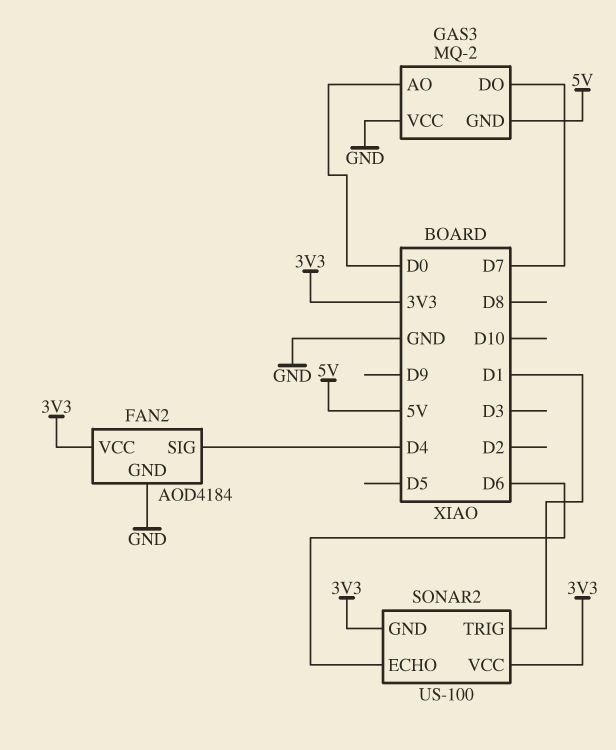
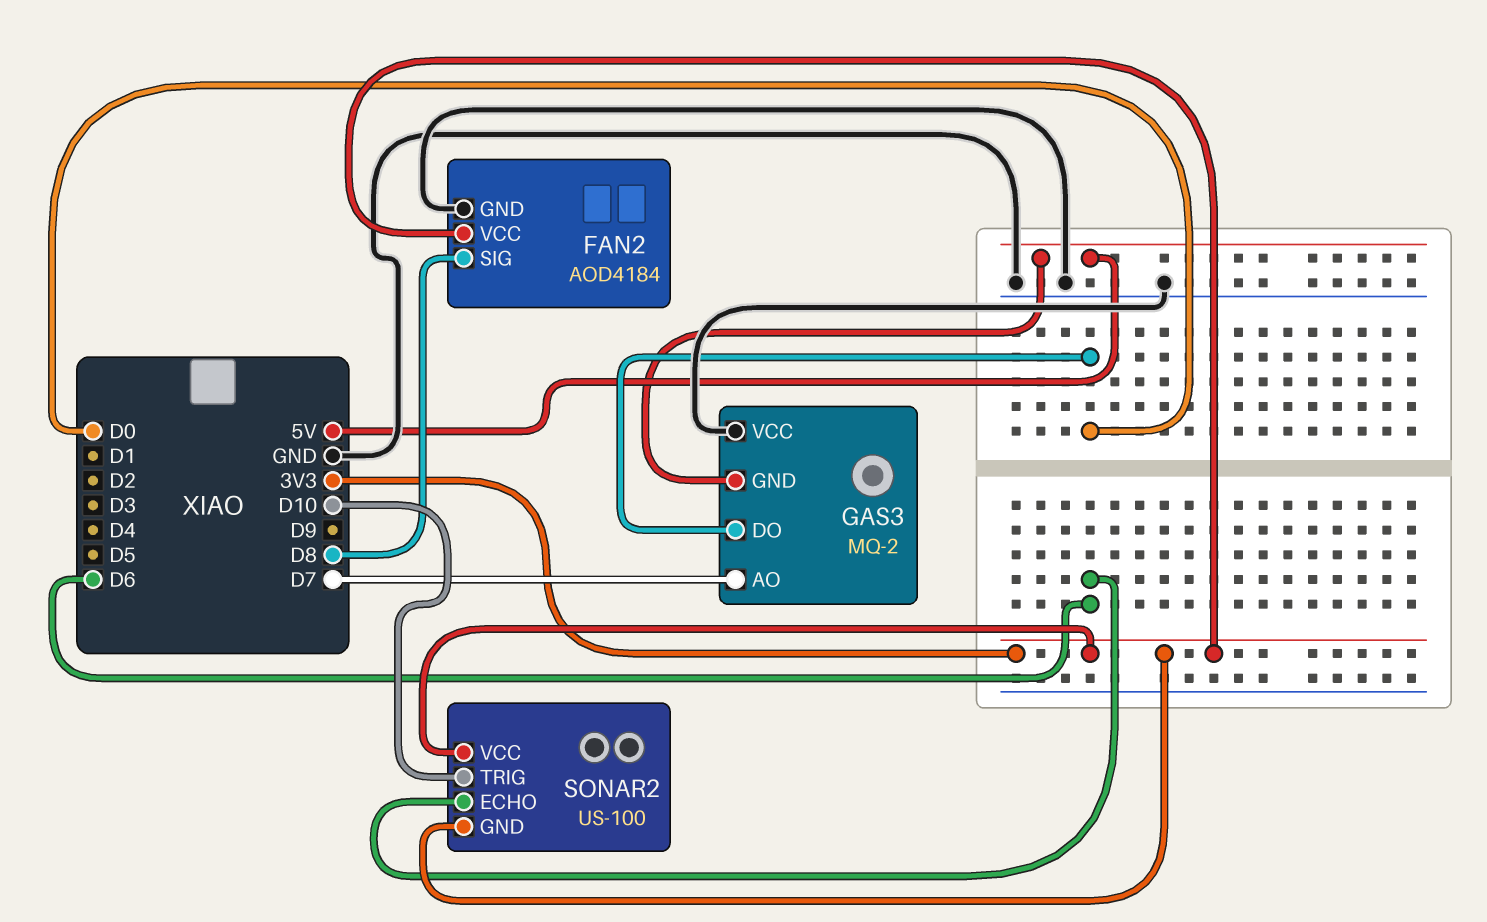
FAN2 pin SIG: D4 -> D8
GAS3 pin AO: D0 -> D7
GAS3 pin DO: D7 -> D0
SONAR2 pin TRIG: D1 -> D10

